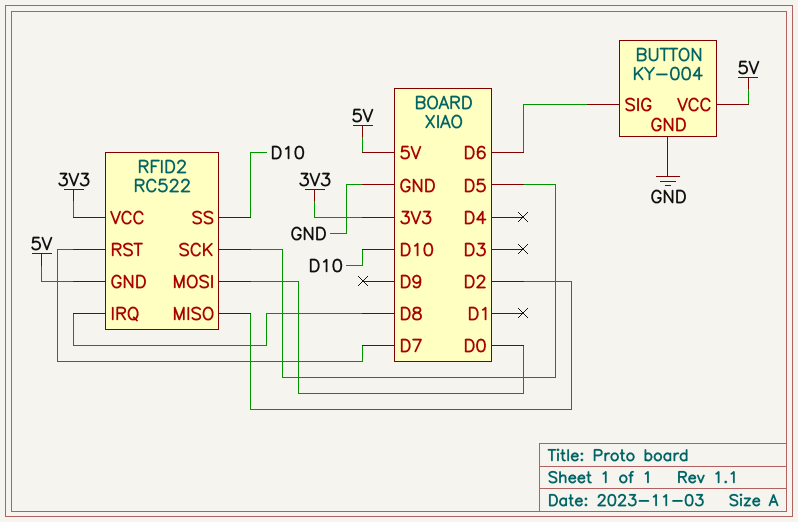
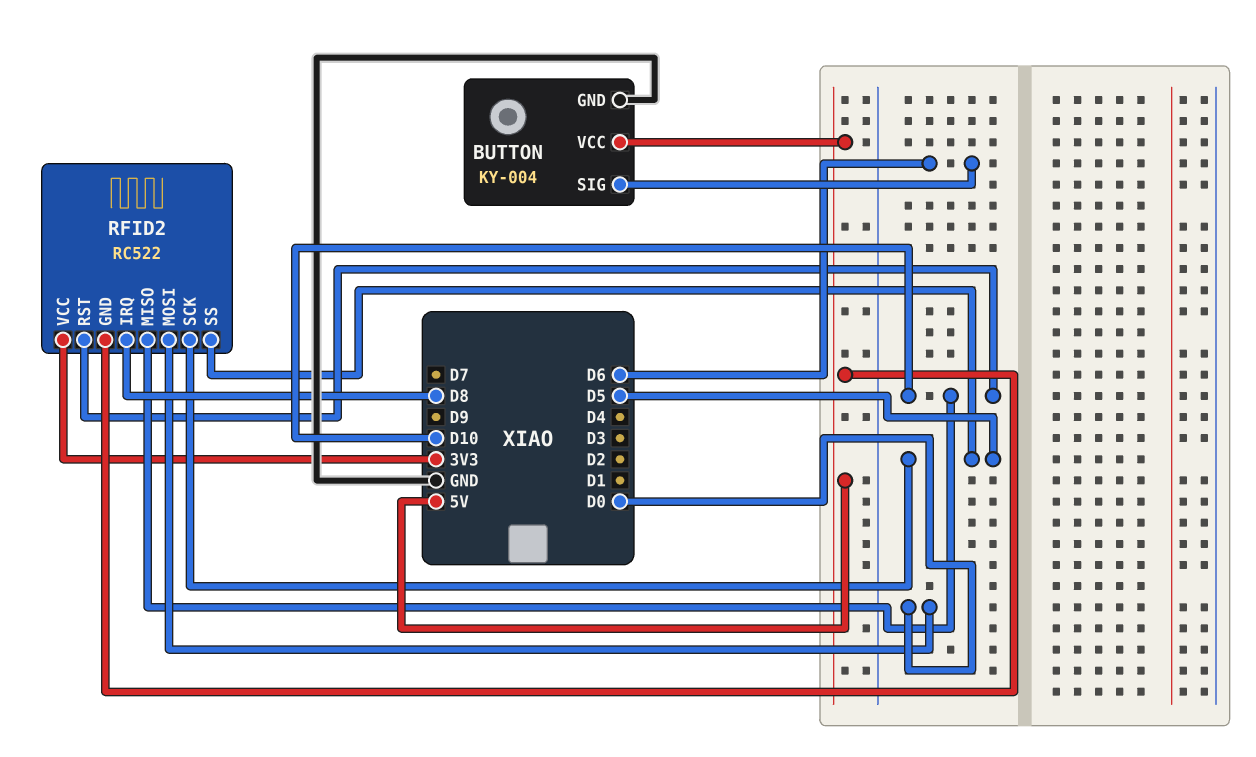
RFID2 pin MISO: D2 -> D10
RFID2 pin RST: D7 -> D10
RFID2 pin SS: D10 -> D5

